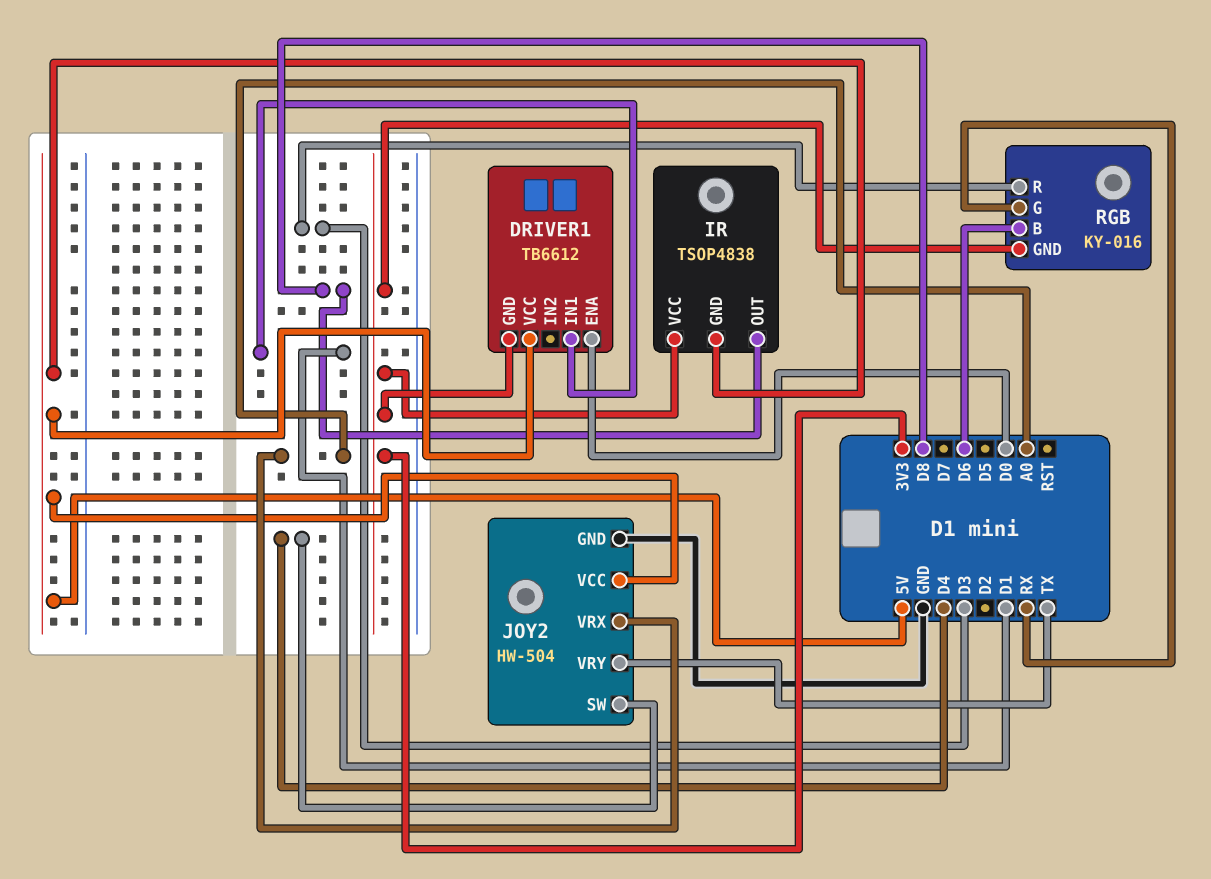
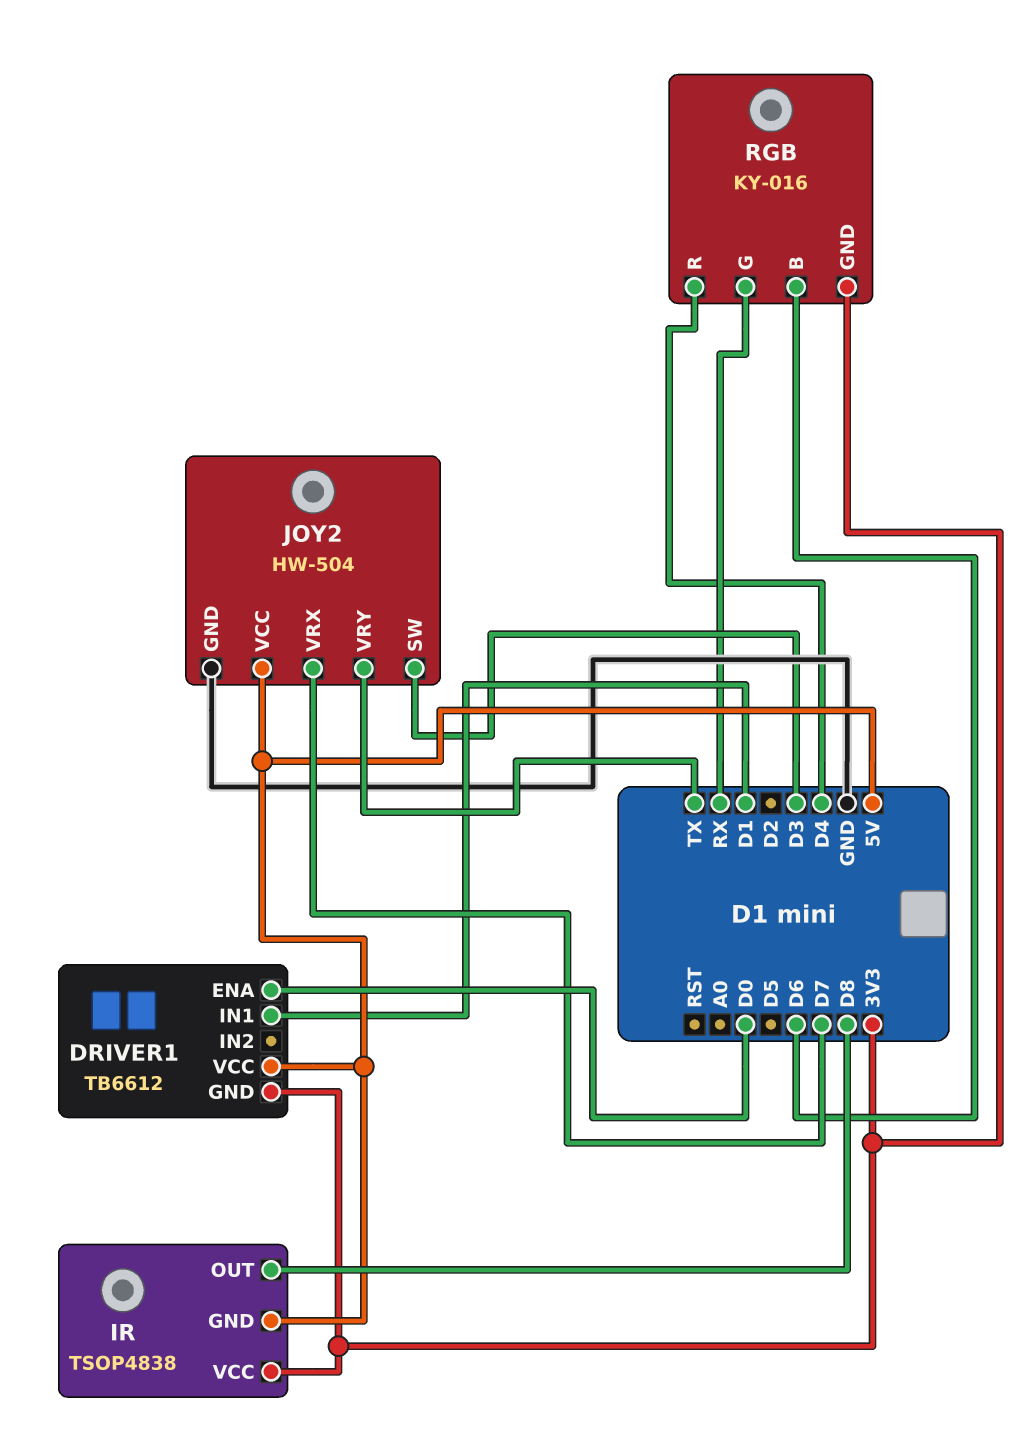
JOY2 pin SW: D4 -> D3
JOY2 pin VRX: A0 -> D7
RGB pin R: D3 -> D4

